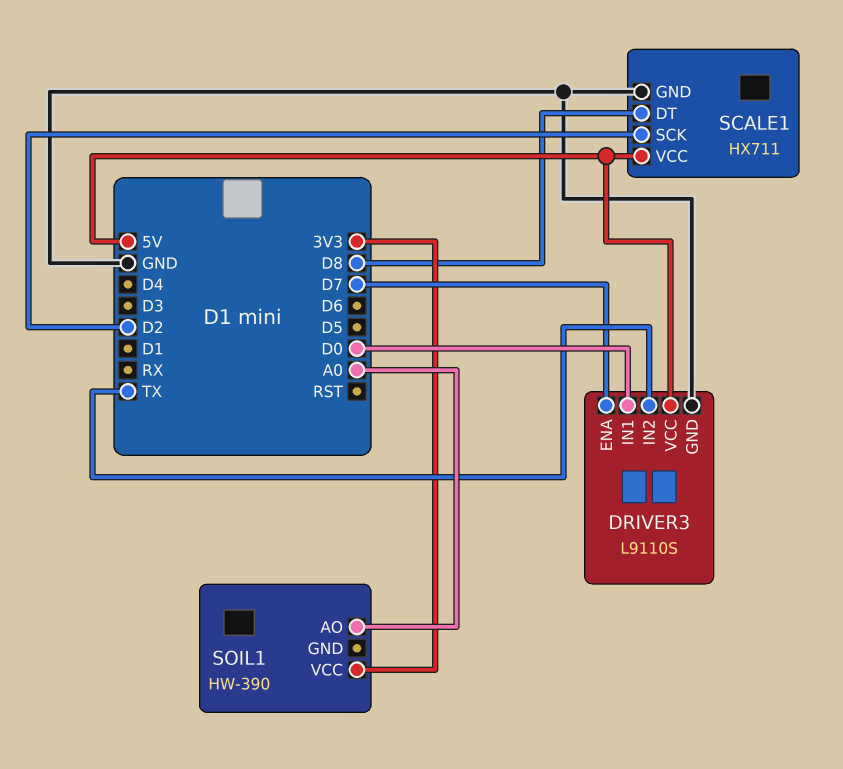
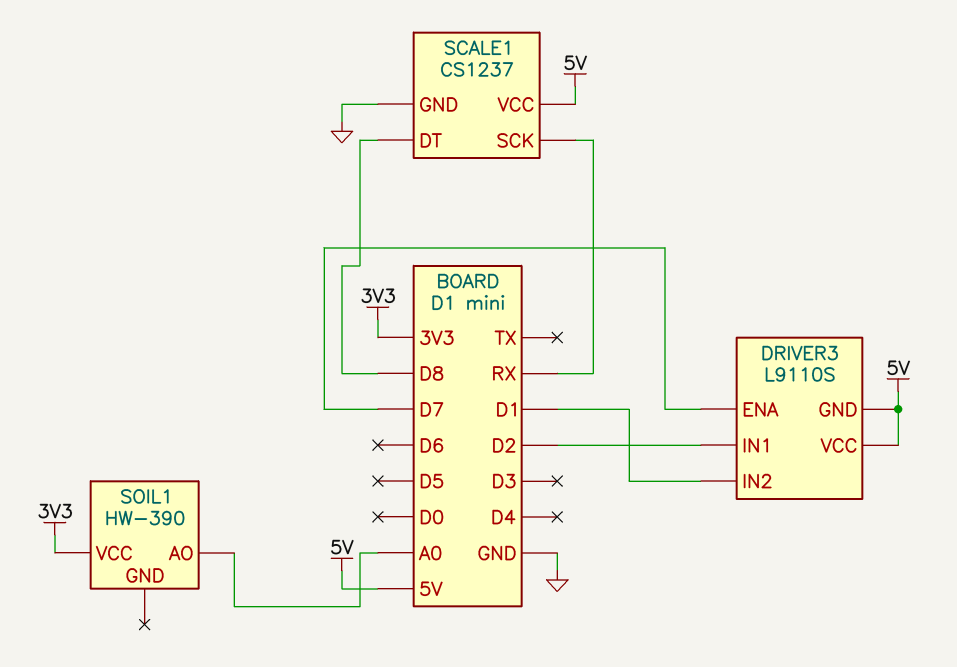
DRIVER3 pin GND: GND -> 5V
DRIVER3 pin IN1: D0 -> D2
DRIVER3 pin IN2: TX -> D1
SCALE1: HX711 -> CS1237
SCALE1 pin SCK: D2 -> RX

